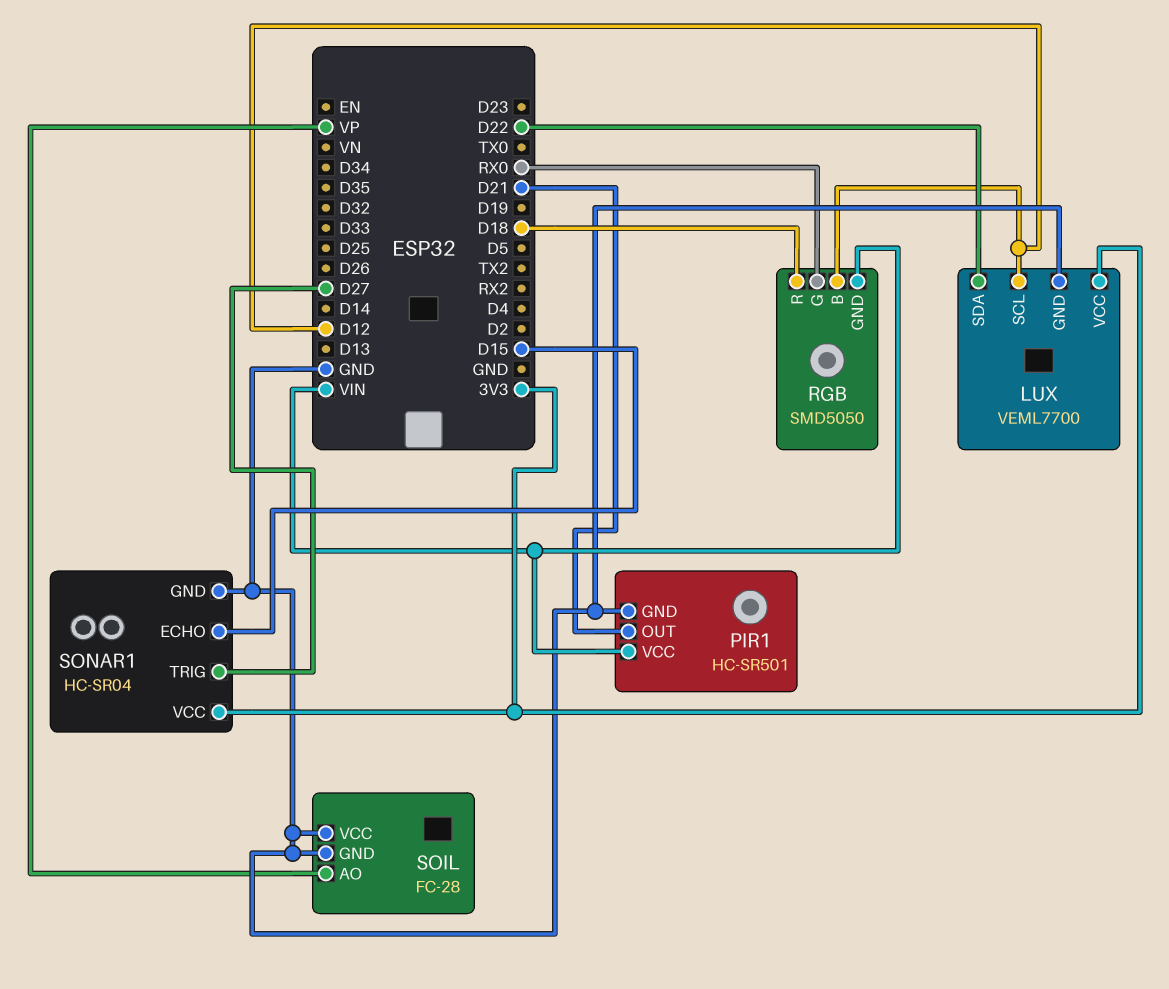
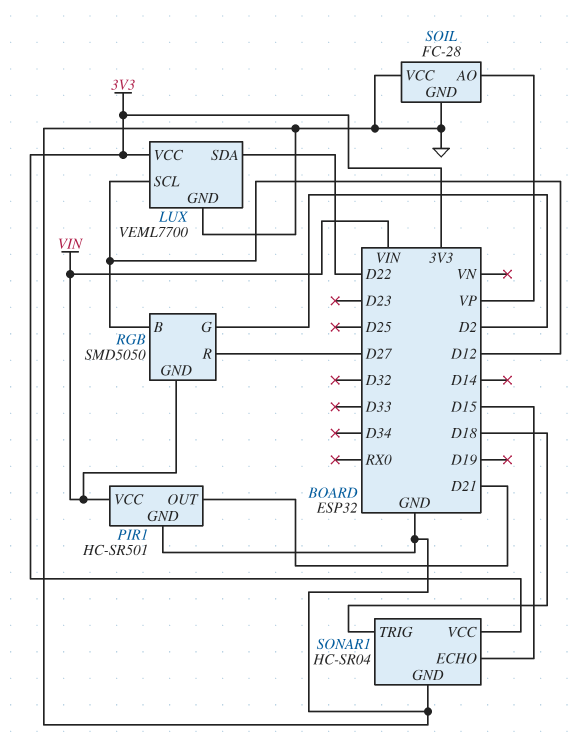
RGB pin G: RX0 -> D2
RGB pin R: D18 -> D27
SONAR1 pin TRIG: D27 -> D18

